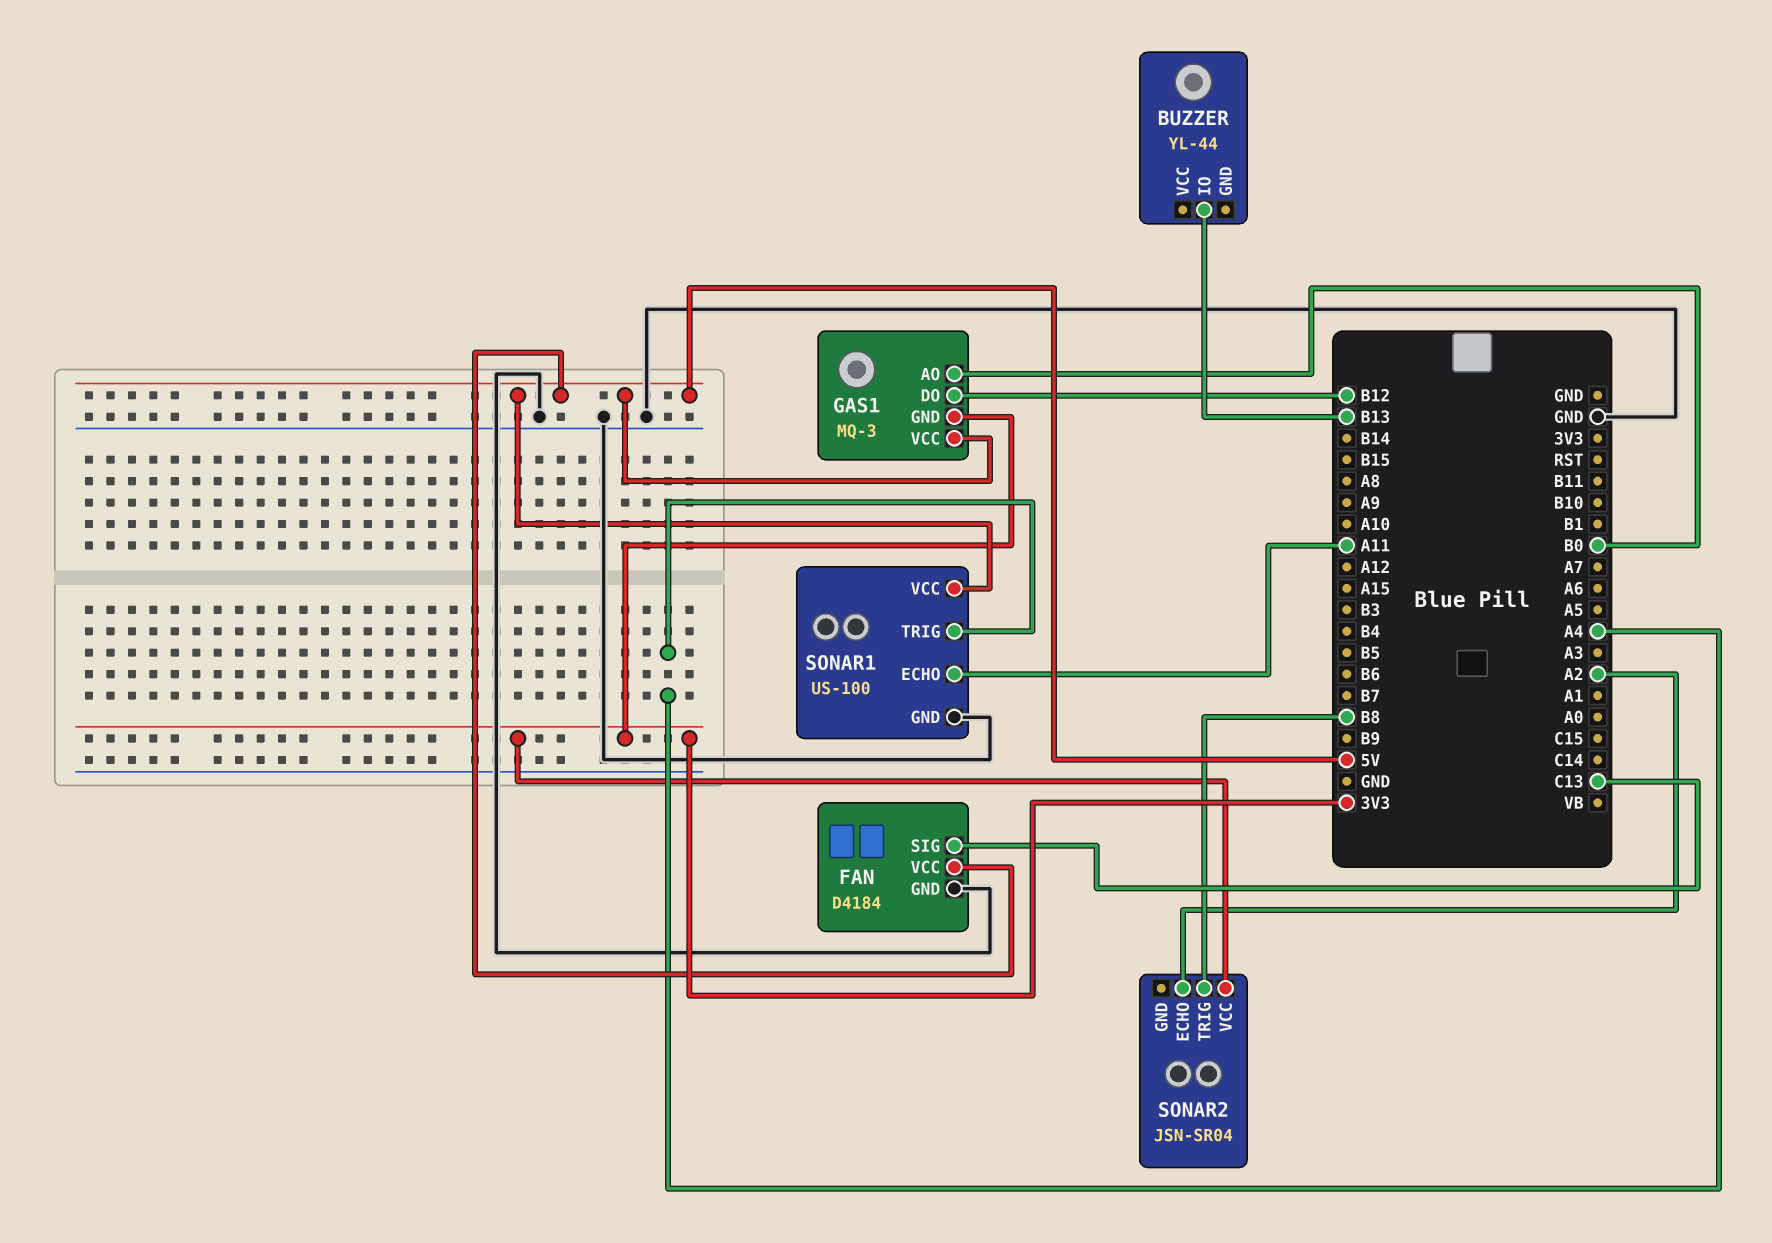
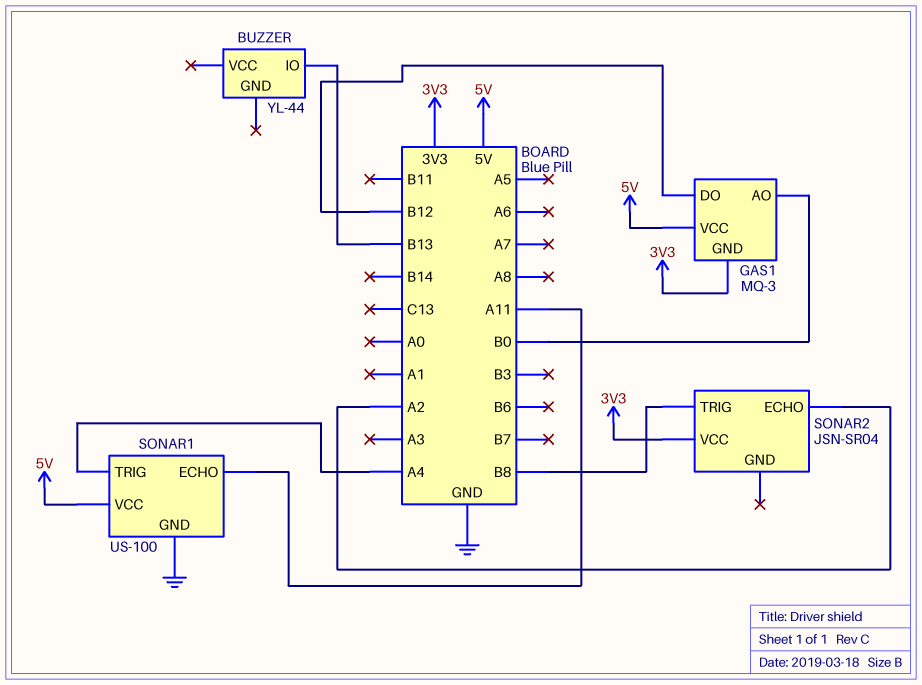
FAN: D4184 -> none
FAN pin GND: GND -> none
FAN pin SIG: C13 -> none
FAN pin VCC: 5V -> none

